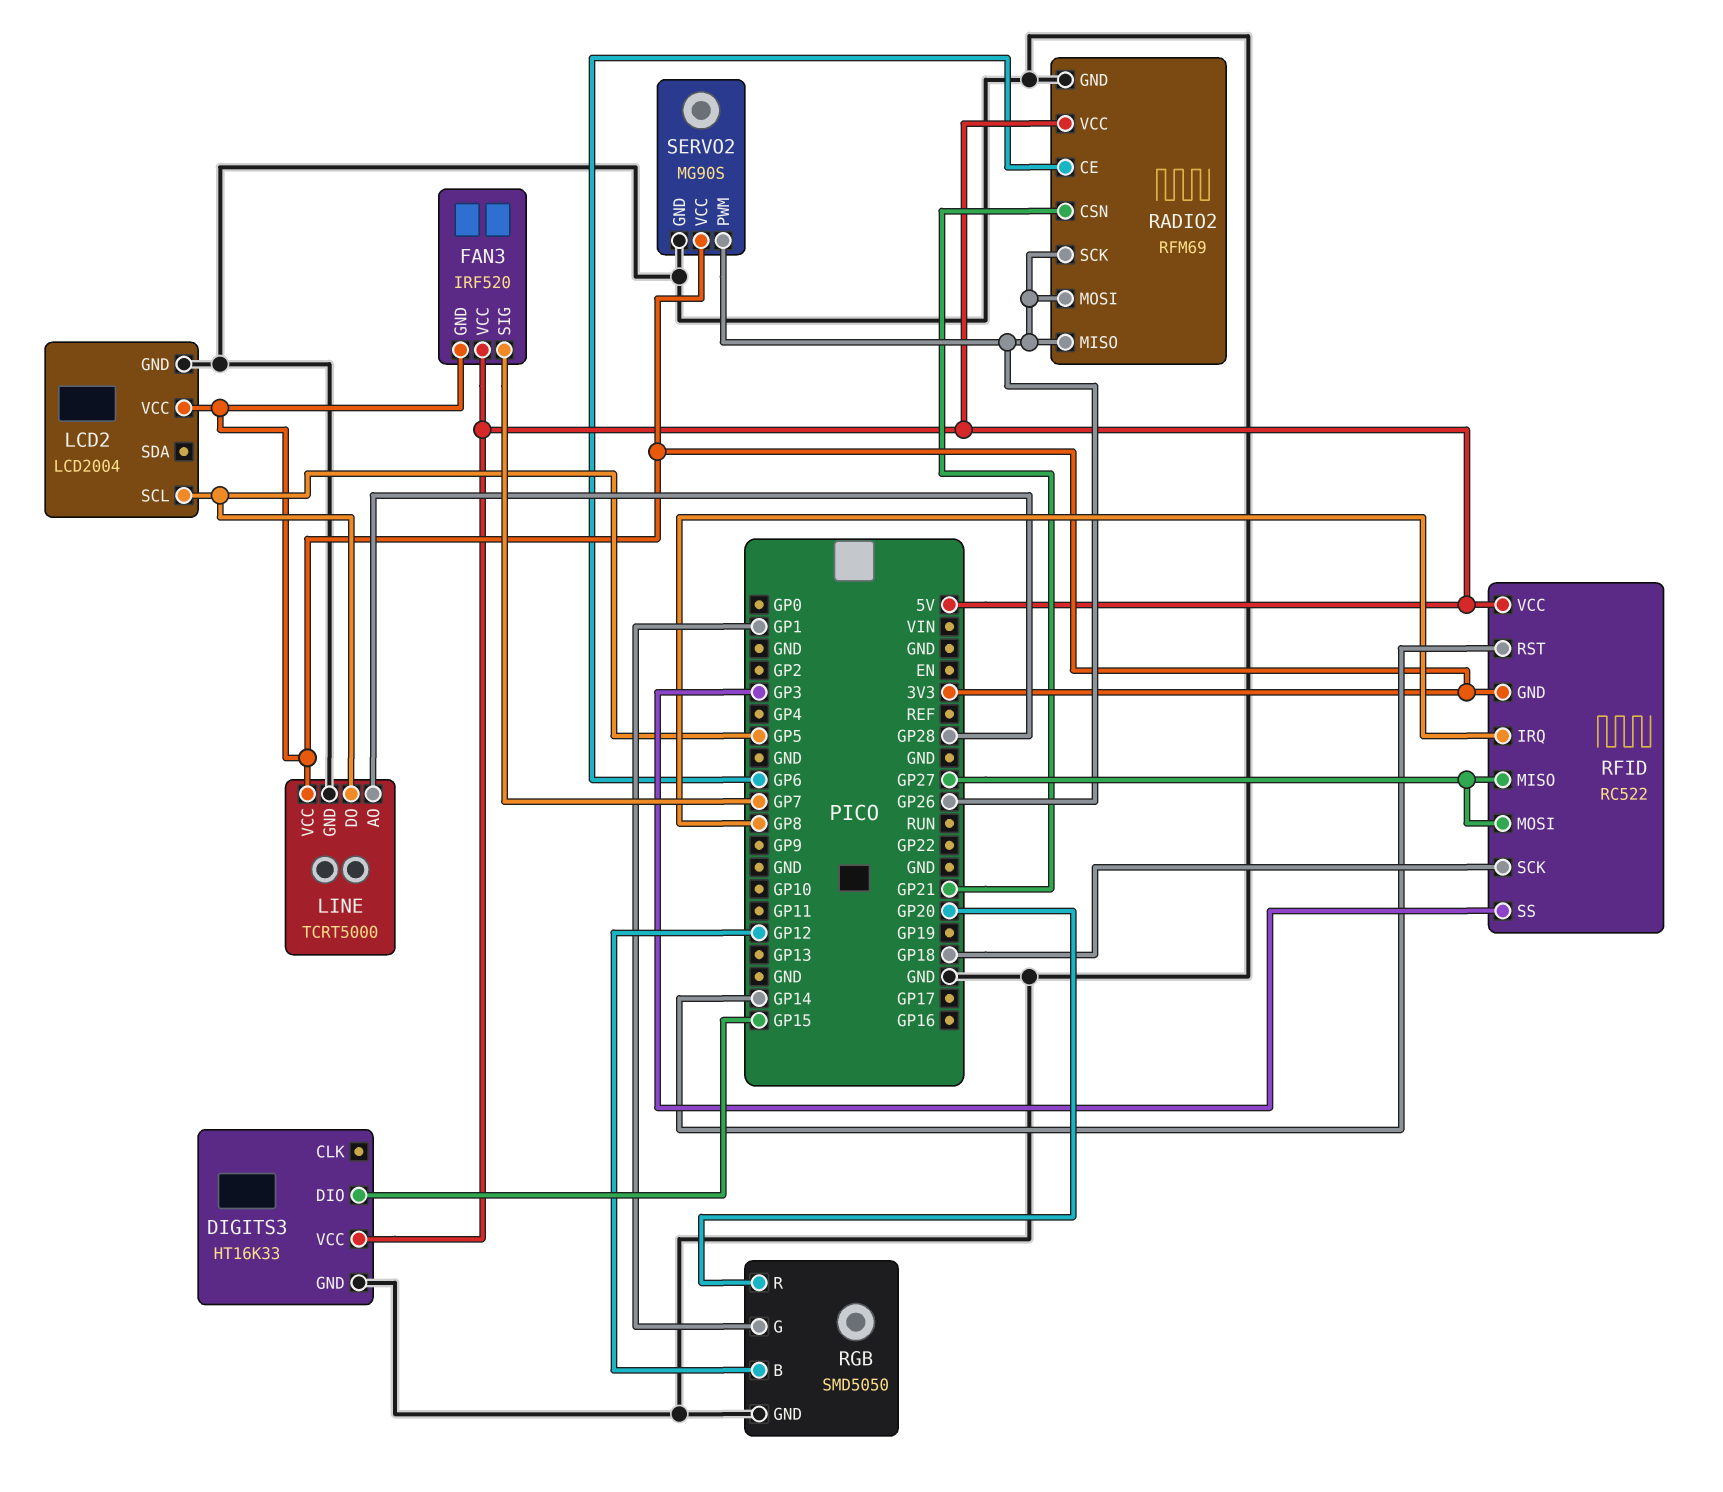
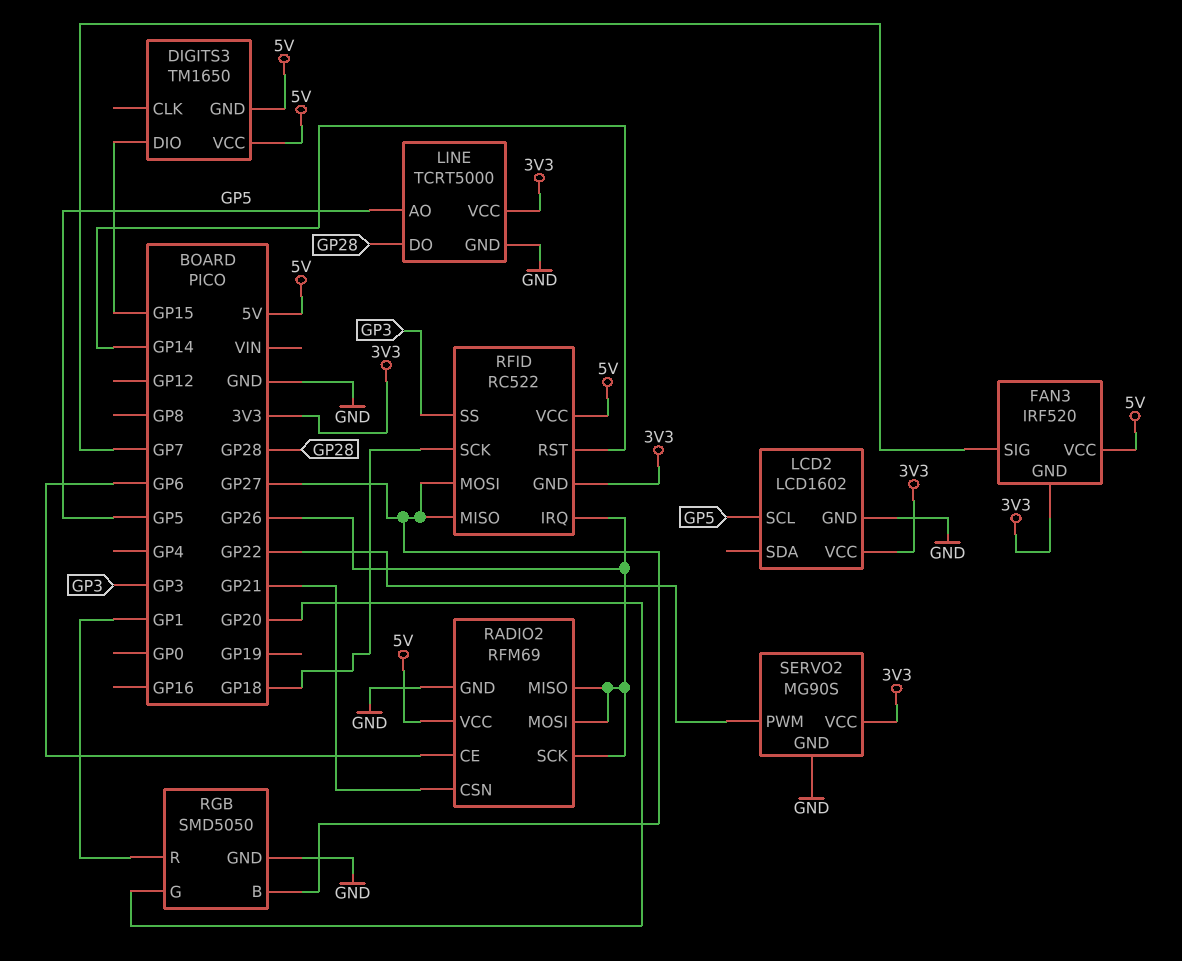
DIGITS3: HT16K33 -> TM1650
DIGITS3 pin GND: GND -> 5V
LCD2: LCD2004 -> LCD1602
LINE pin AO: GP28 -> GP5
LINE pin DO: GP5 -> GP28
RFID pin IRQ: GP8 -> GP26
RGB pin B: GP12 -> GP27
RGB pin G: GP1 -> GP20
RGB pin R: GP20 -> GP1
SERVO2 pin PWM: GP26 -> GP22

